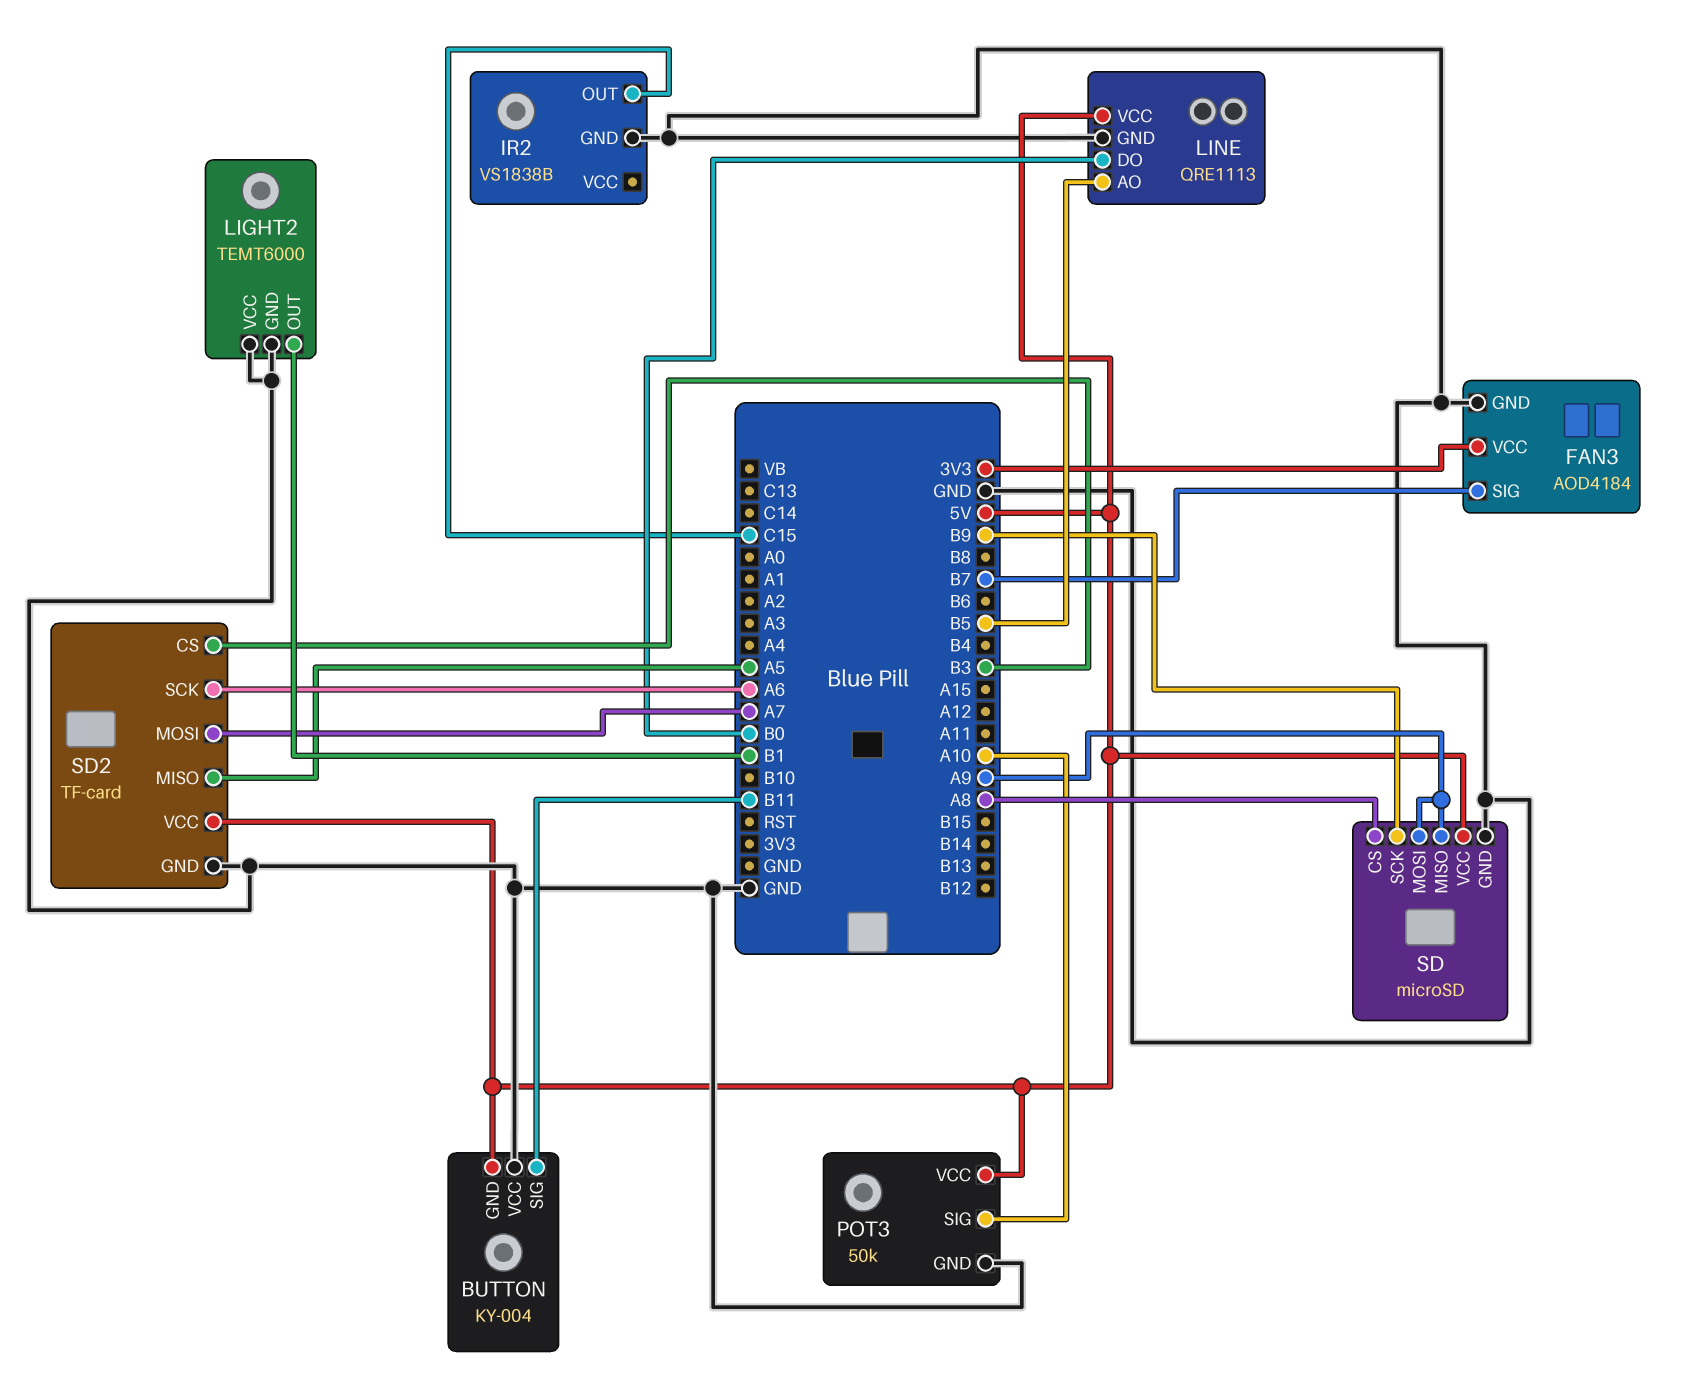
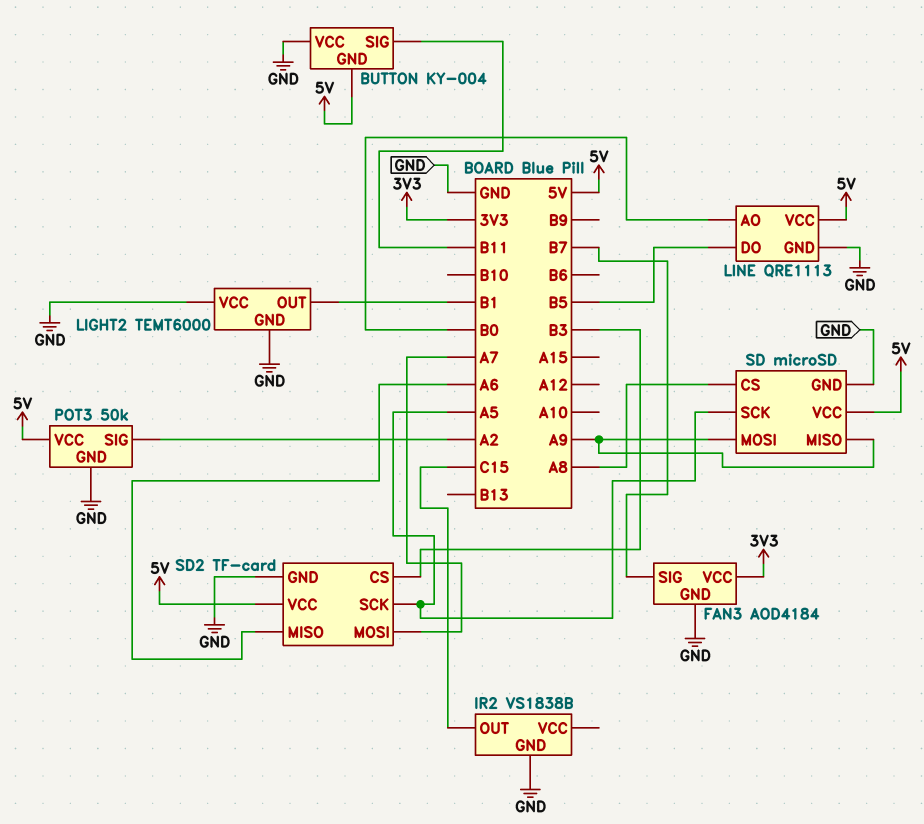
LINE pin AO: B5 -> B0
LINE pin DO: B0 -> B5
POT3 pin SIG: A10 -> A2
SD pin SCK: B9 -> A5
SD2 pin MISO: A5 -> A6
SD2 pin SCK: A6 -> A5

